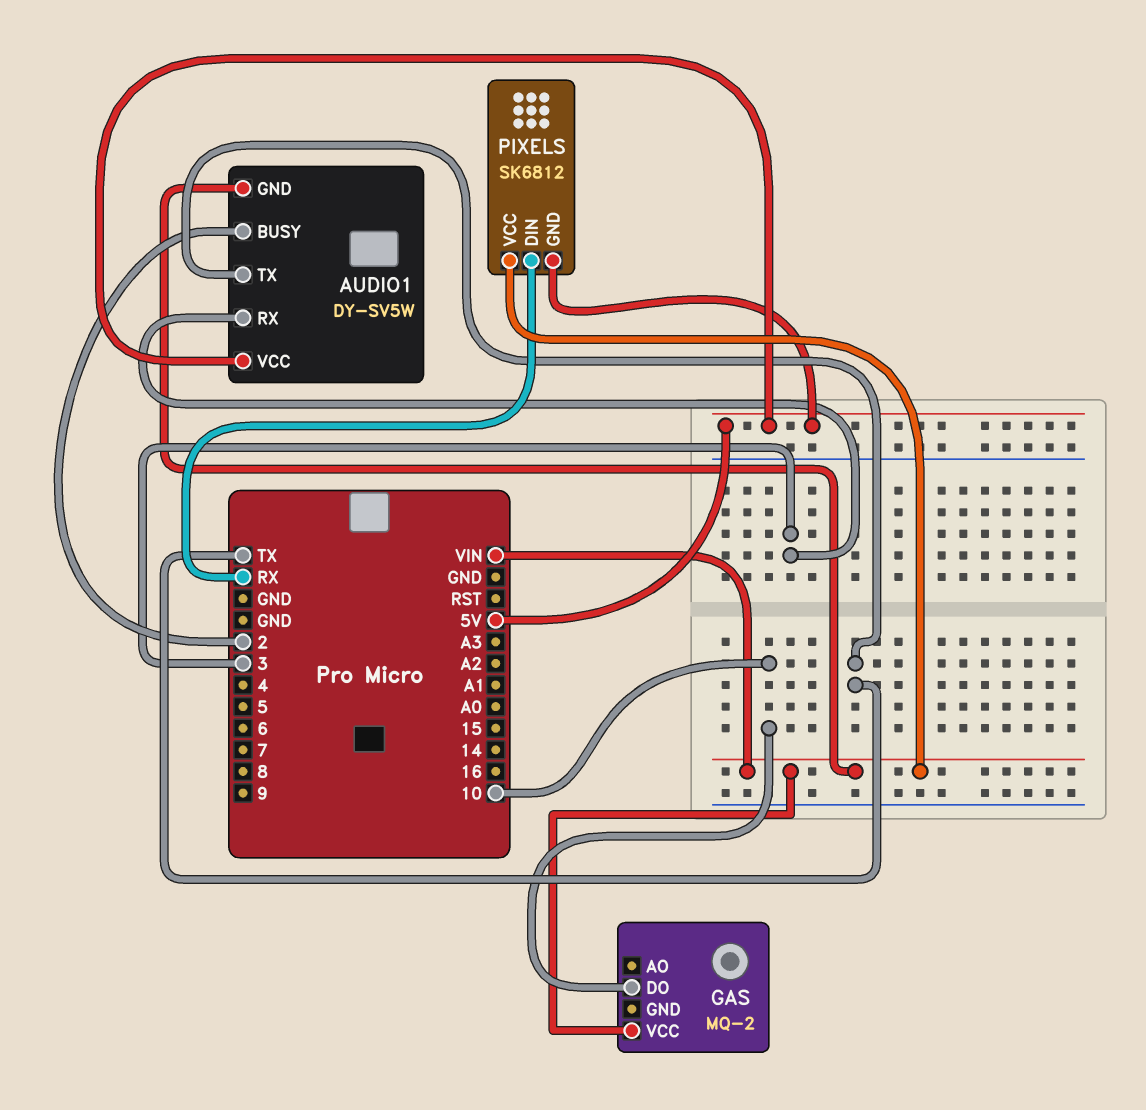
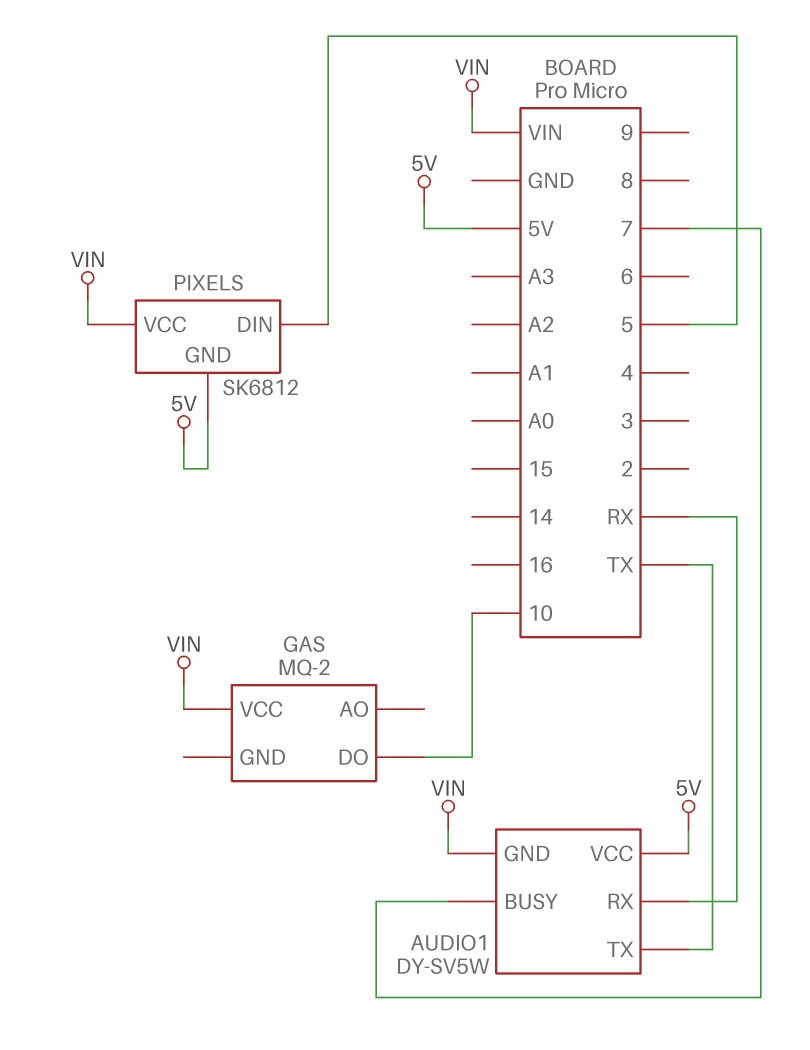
AUDIO1 pin BUSY: 2 -> 7
AUDIO1 pin RX: 3 -> RX
PIXELS pin DIN: RX -> 5

